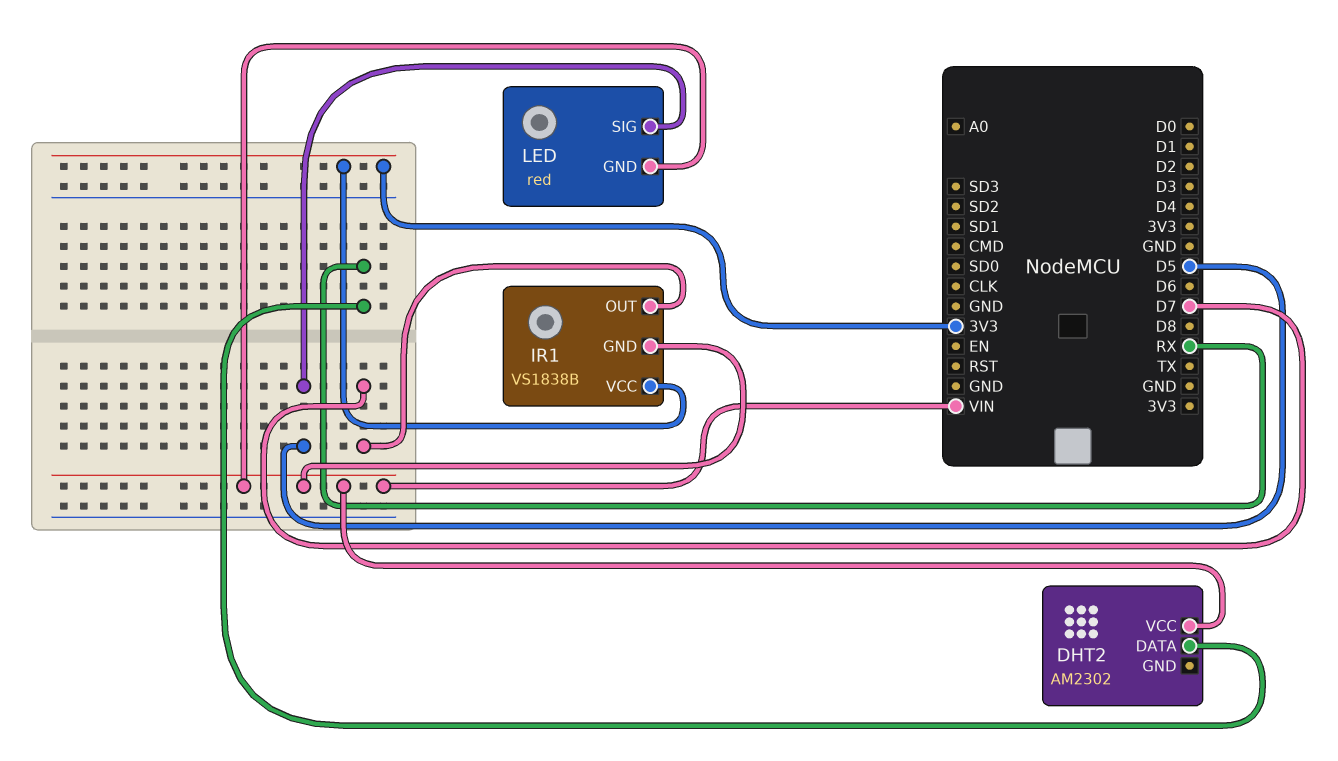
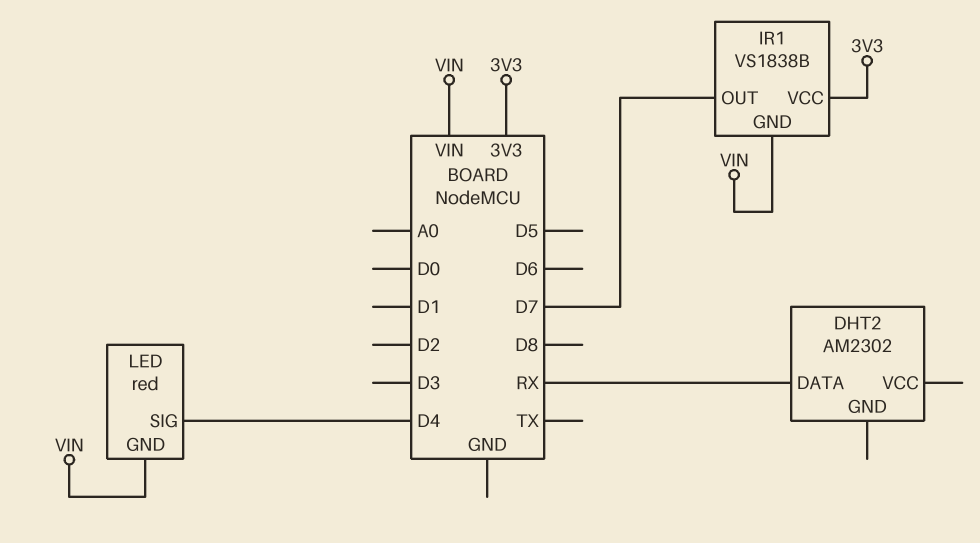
DHT2 pin VCC: VIN -> none
LED pin SIG: D5 -> D4

